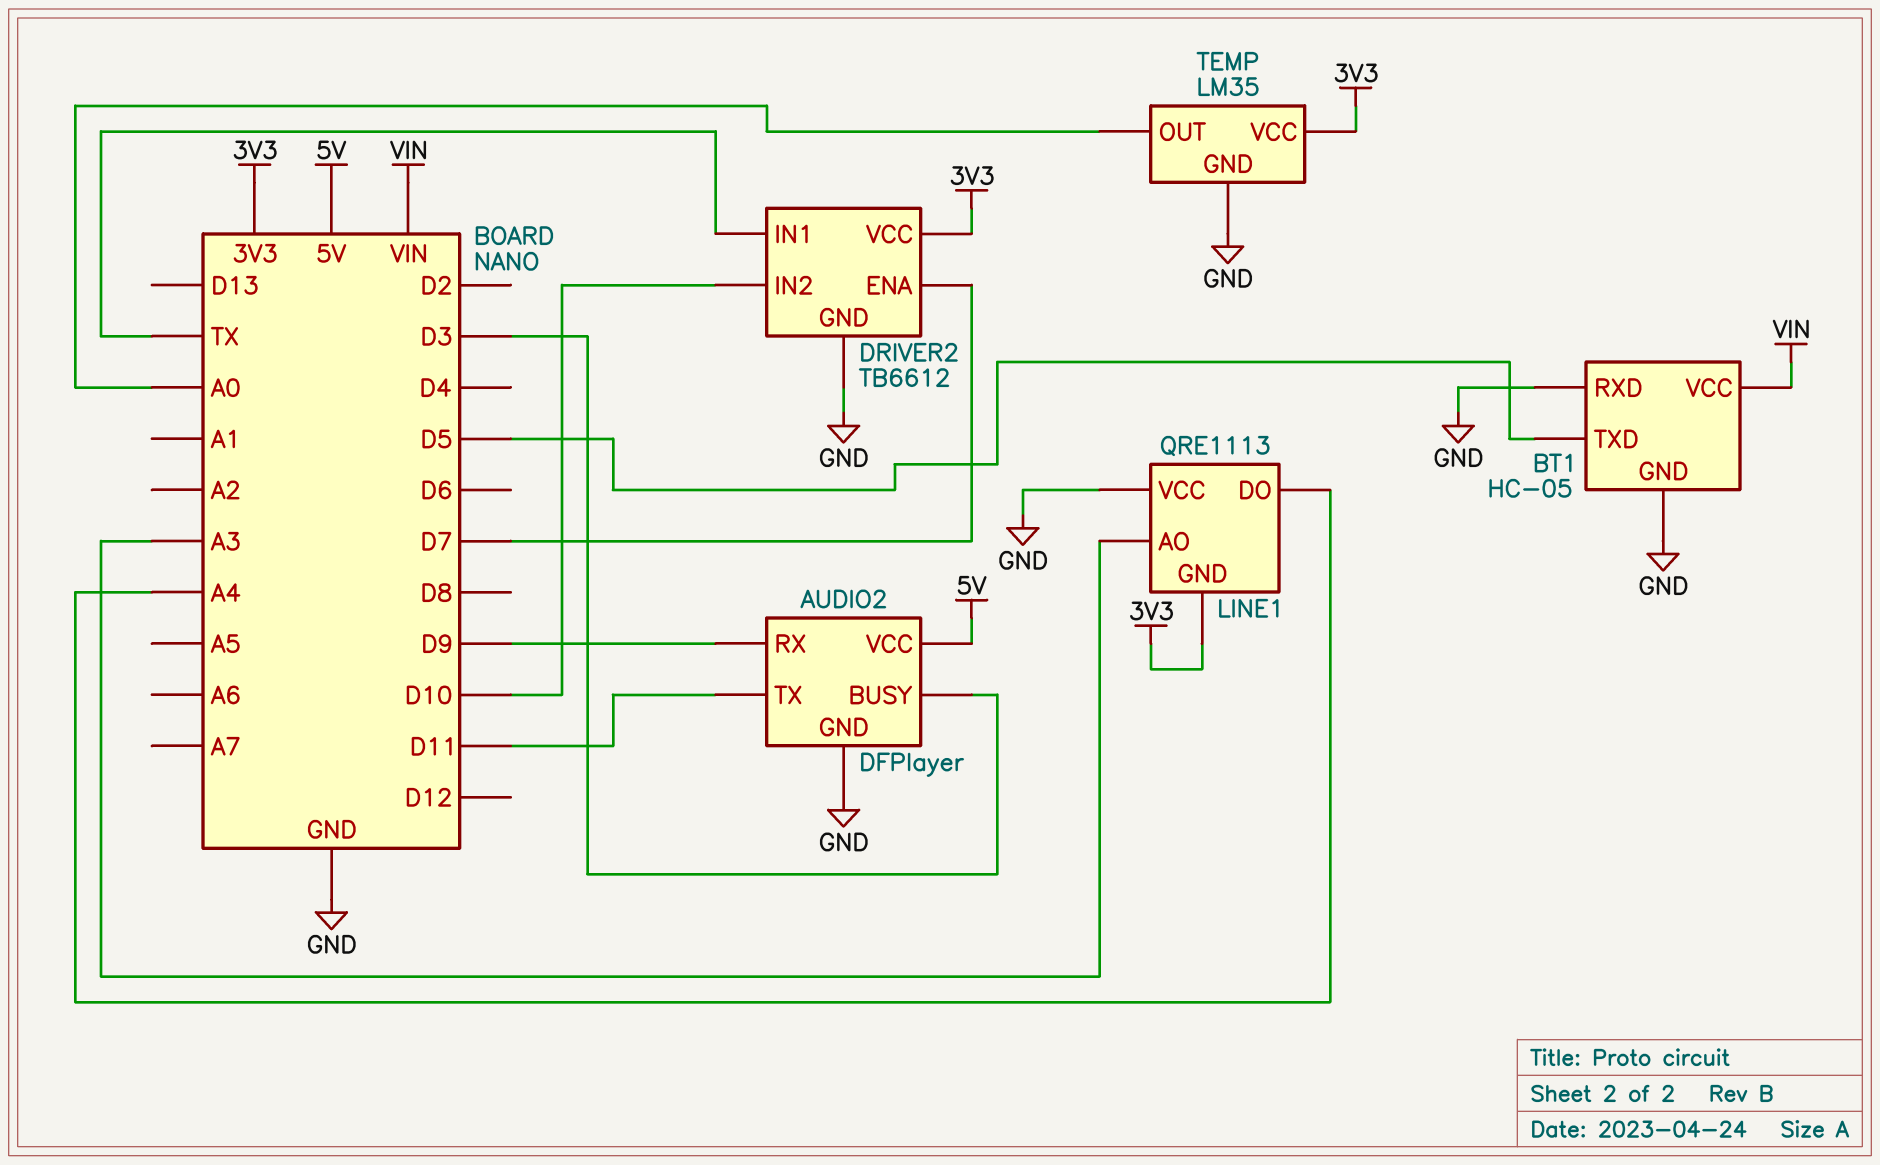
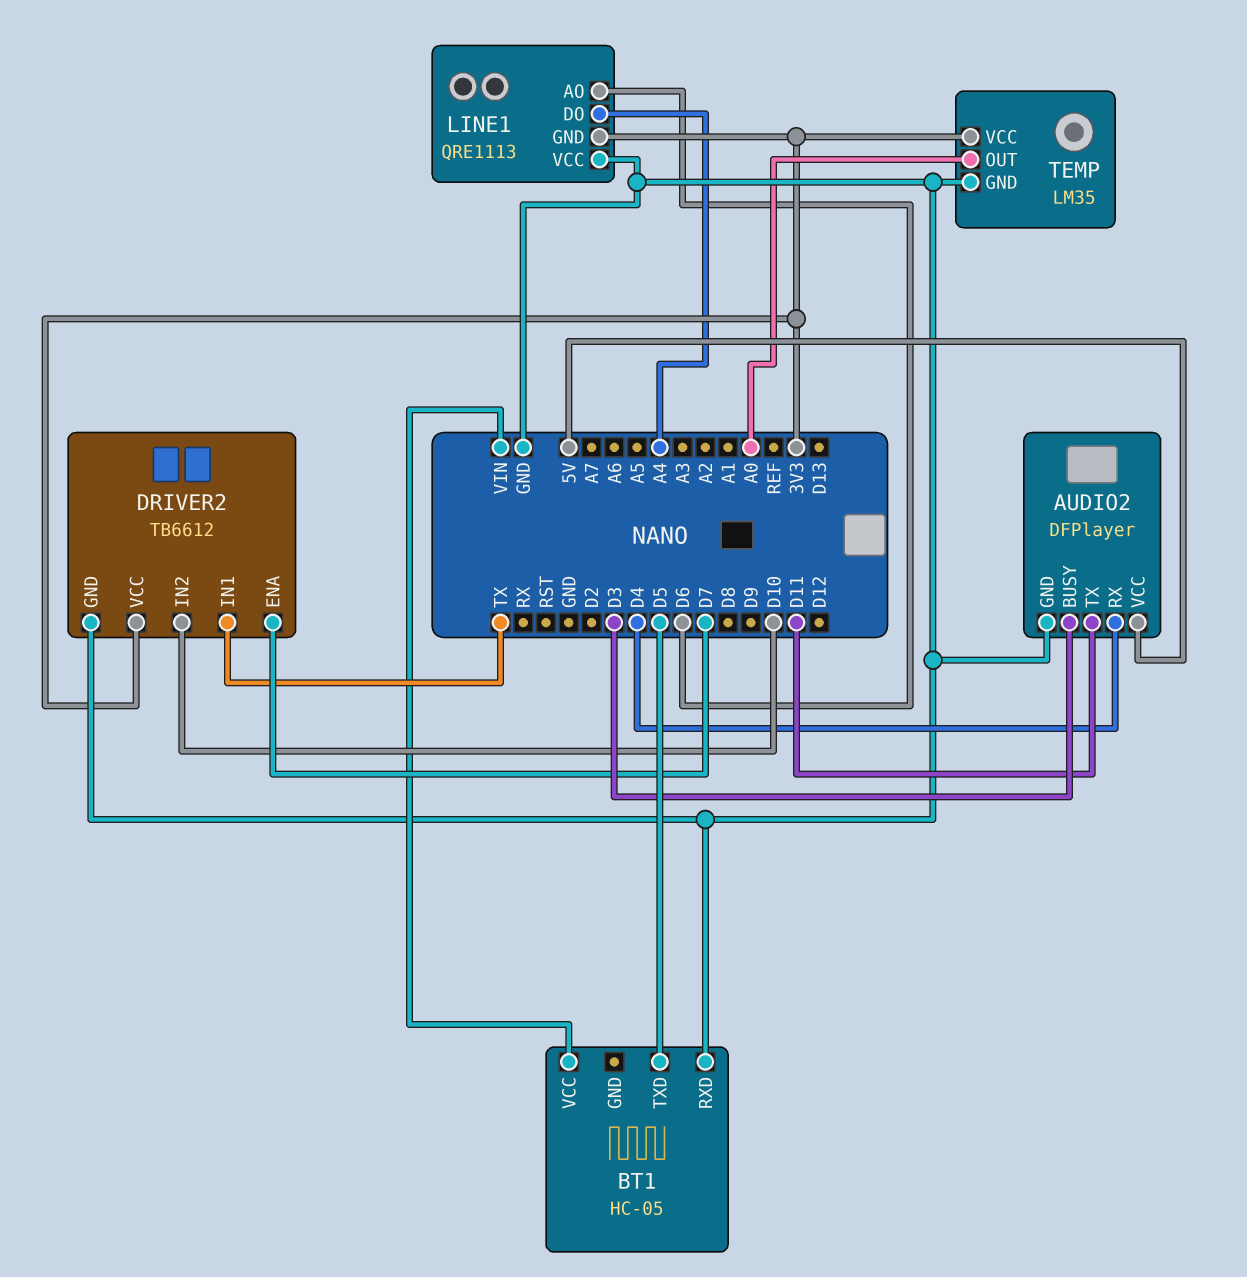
AUDIO2 pin RX: D9 -> D4
BT1 pin GND: GND -> none
LINE1 pin AO: A3 -> D6

